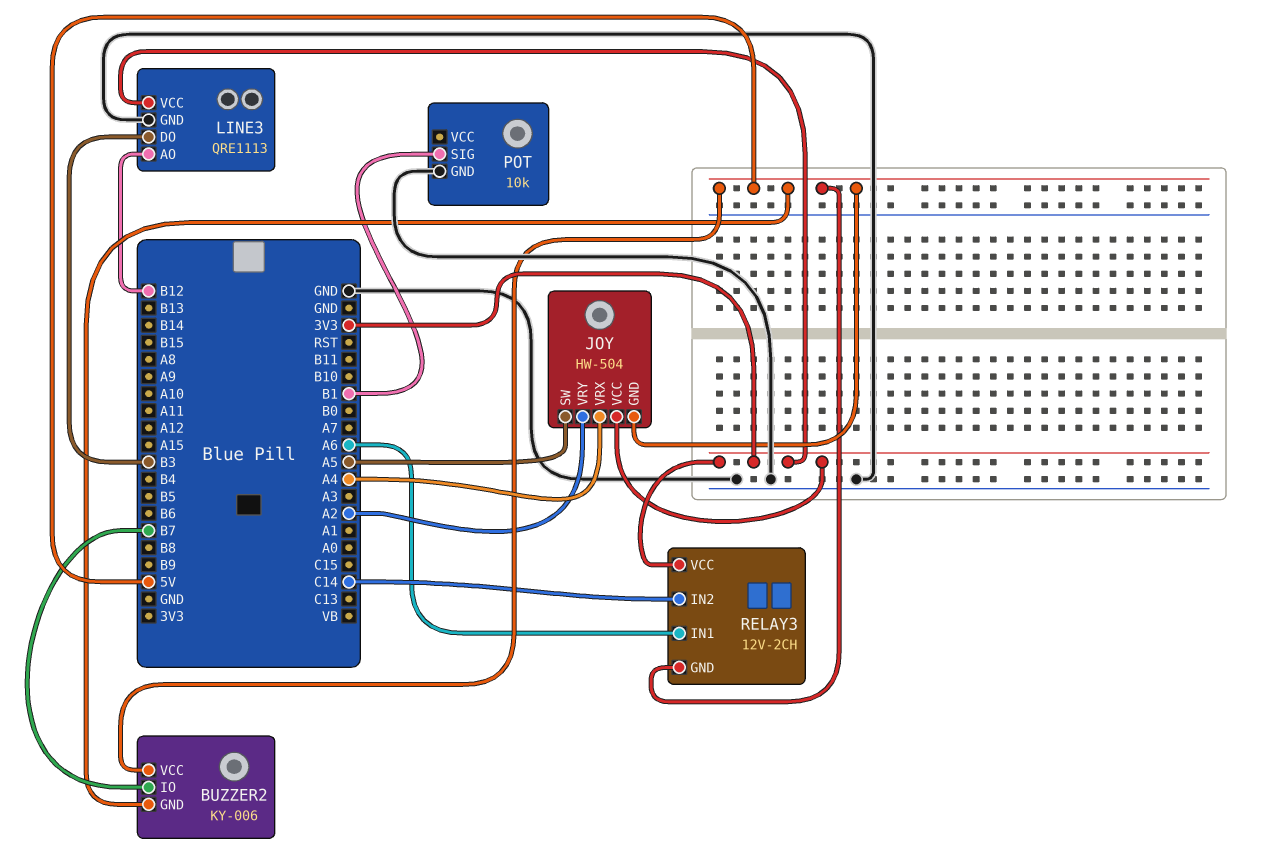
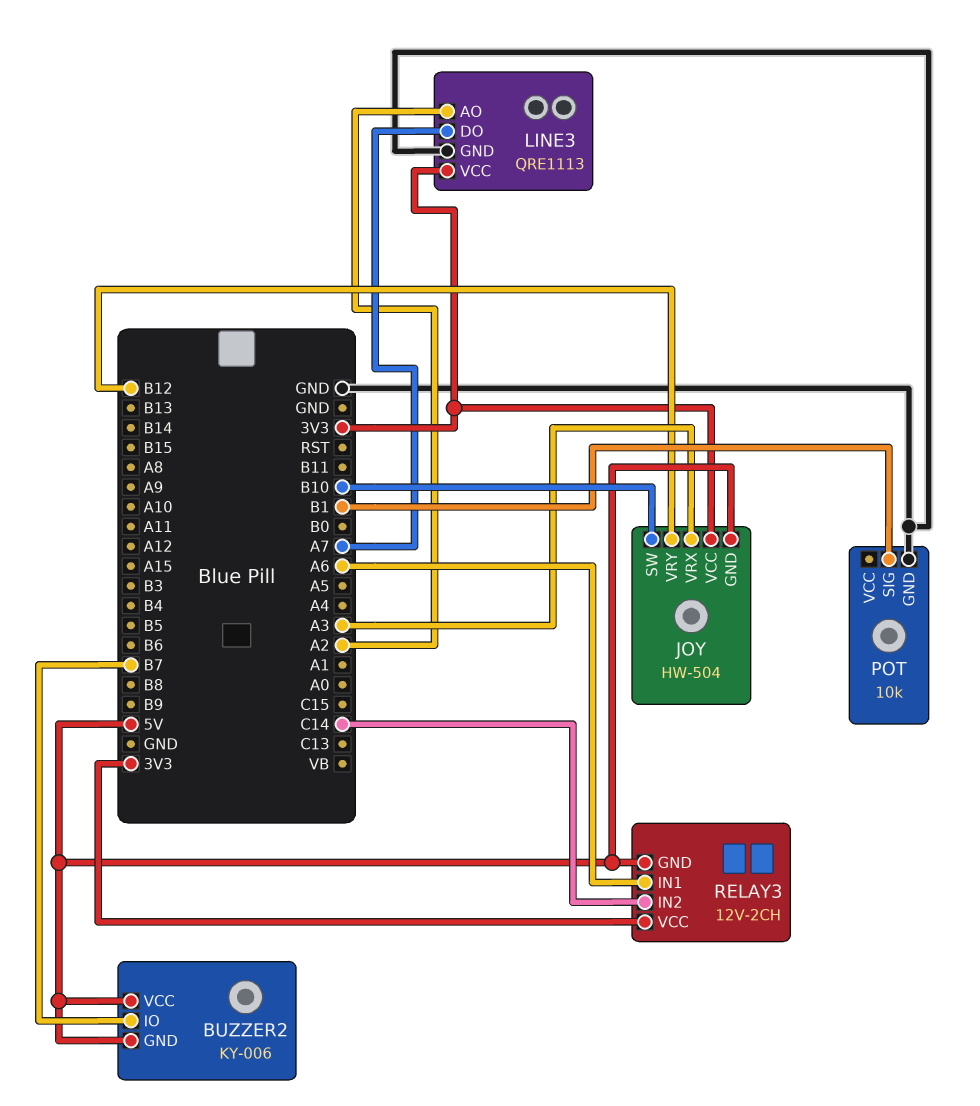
JOY pin SW: A5 -> B10
JOY pin VRX: A4 -> A3
JOY pin VRY: A2 -> B12
LINE3 pin AO: B12 -> A2
LINE3 pin DO: B3 -> A7

